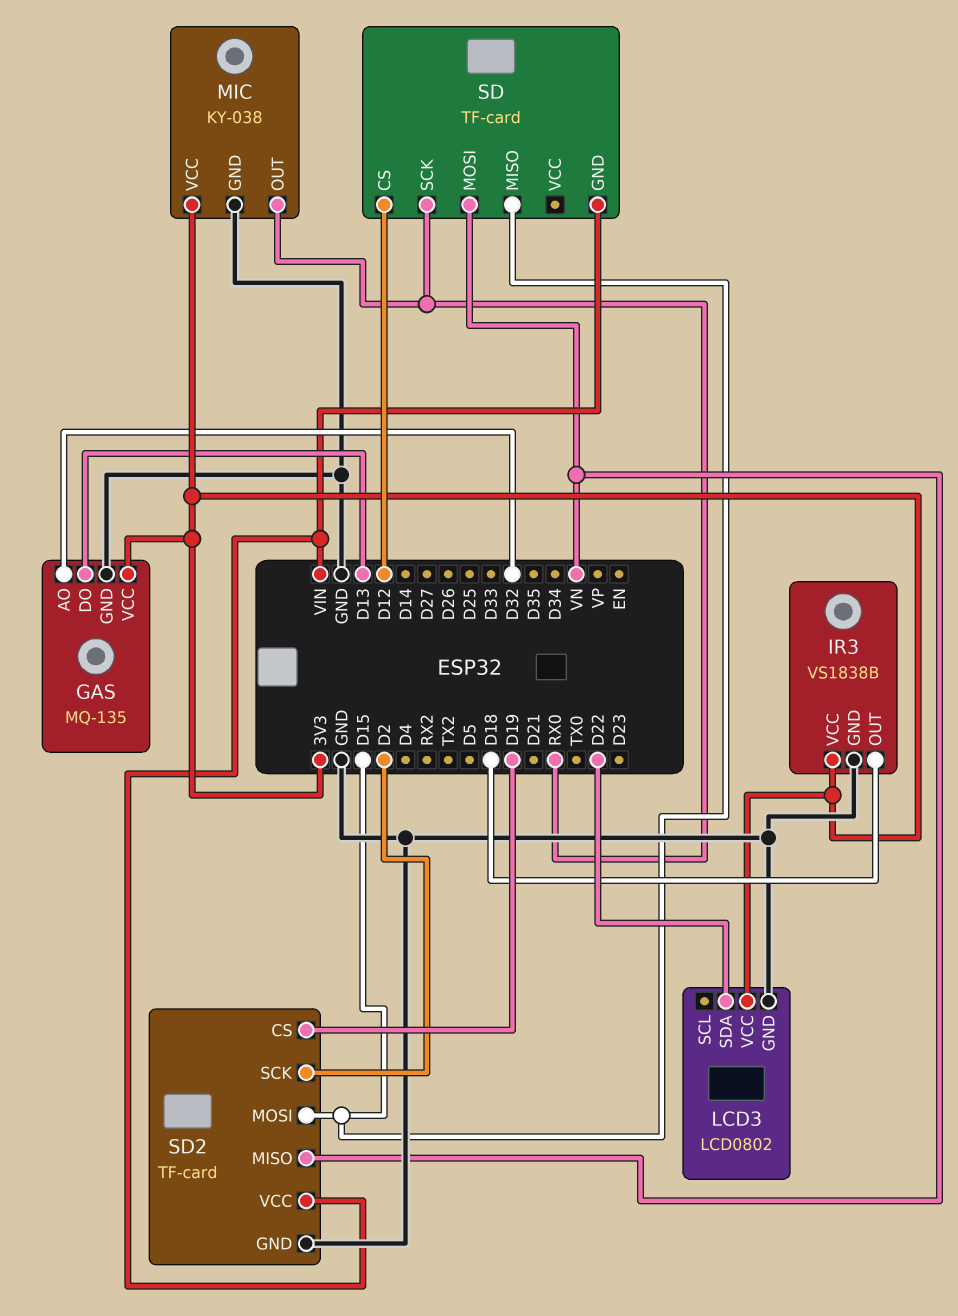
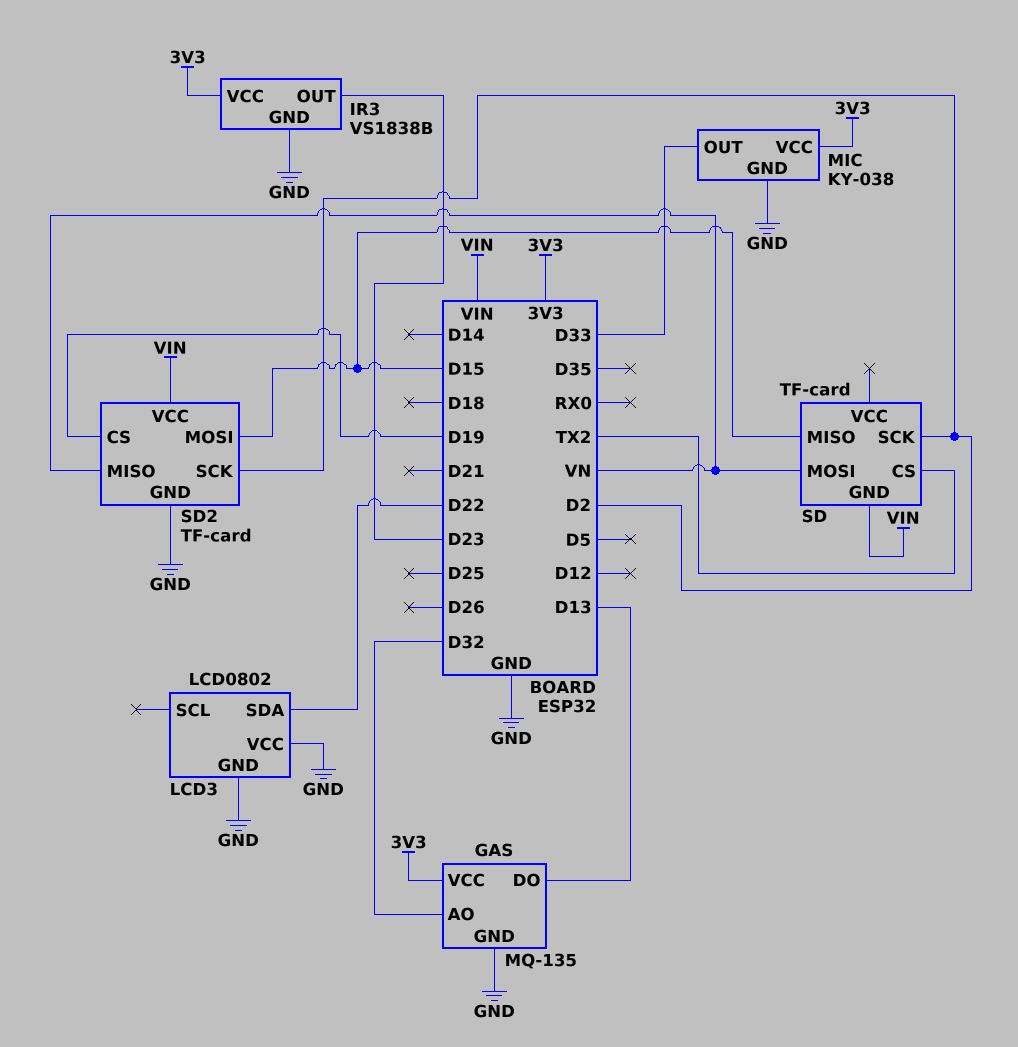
IR3 pin OUT: D18 -> D23
LCD3 pin VCC: 3V3 -> GND
MIC pin OUT: RX0 -> D33
SD pin CS: D12 -> TX2
SD pin SCK: RX0 -> D2

